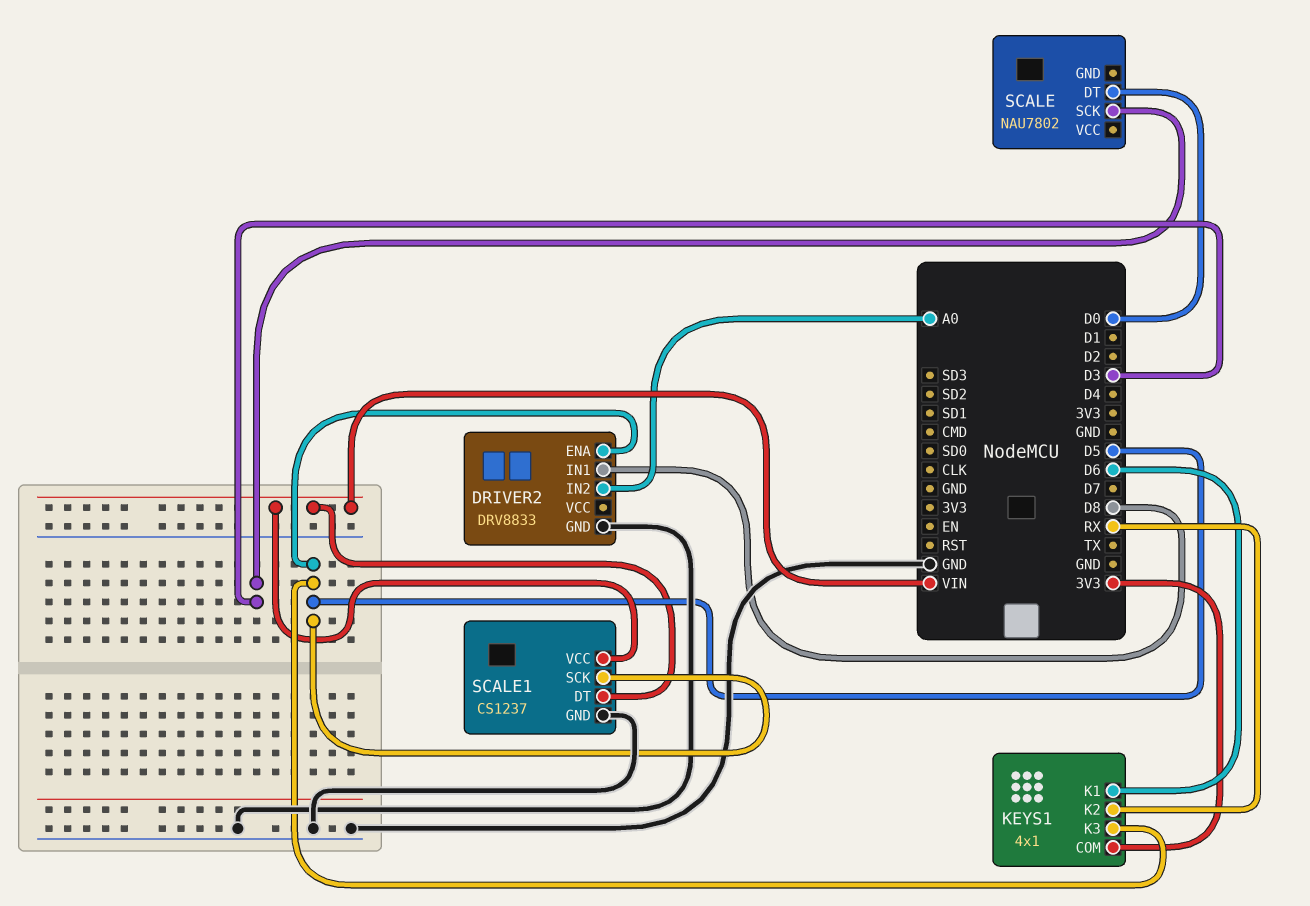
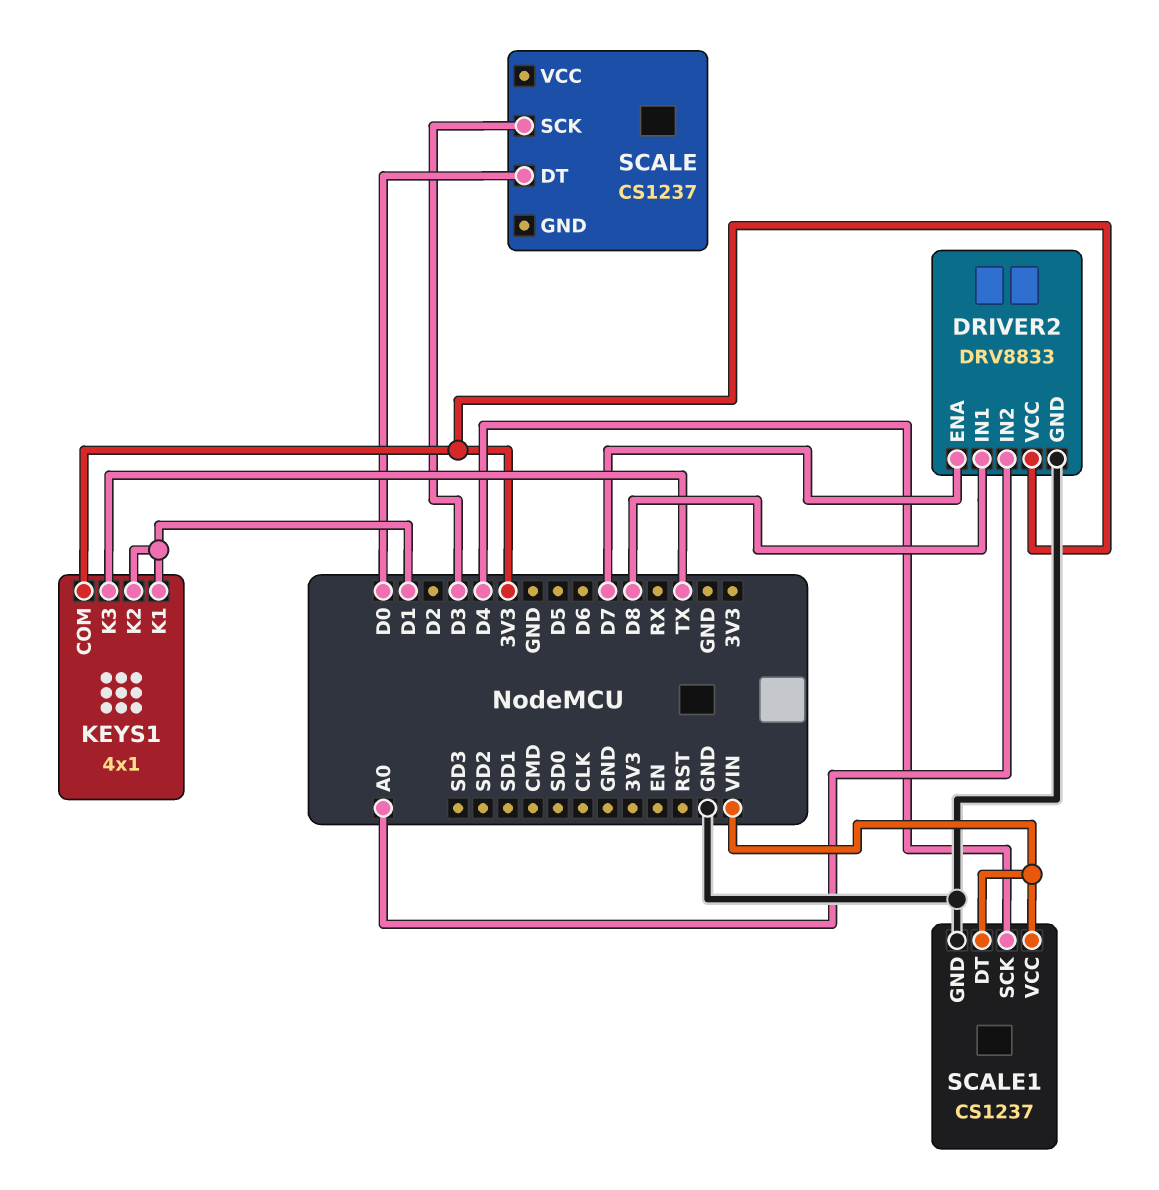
DRIVER2 pin ENA: D5 -> D7
DRIVER2 pin VCC: none -> 3V3
KEYS1 pin K1: D6 -> D1
KEYS1 pin K2: RX -> D1
KEYS1 pin K3: D5 -> TX
SCALE: NAU7802 -> CS1237
SCALE1 pin SCK: D5 -> D4

